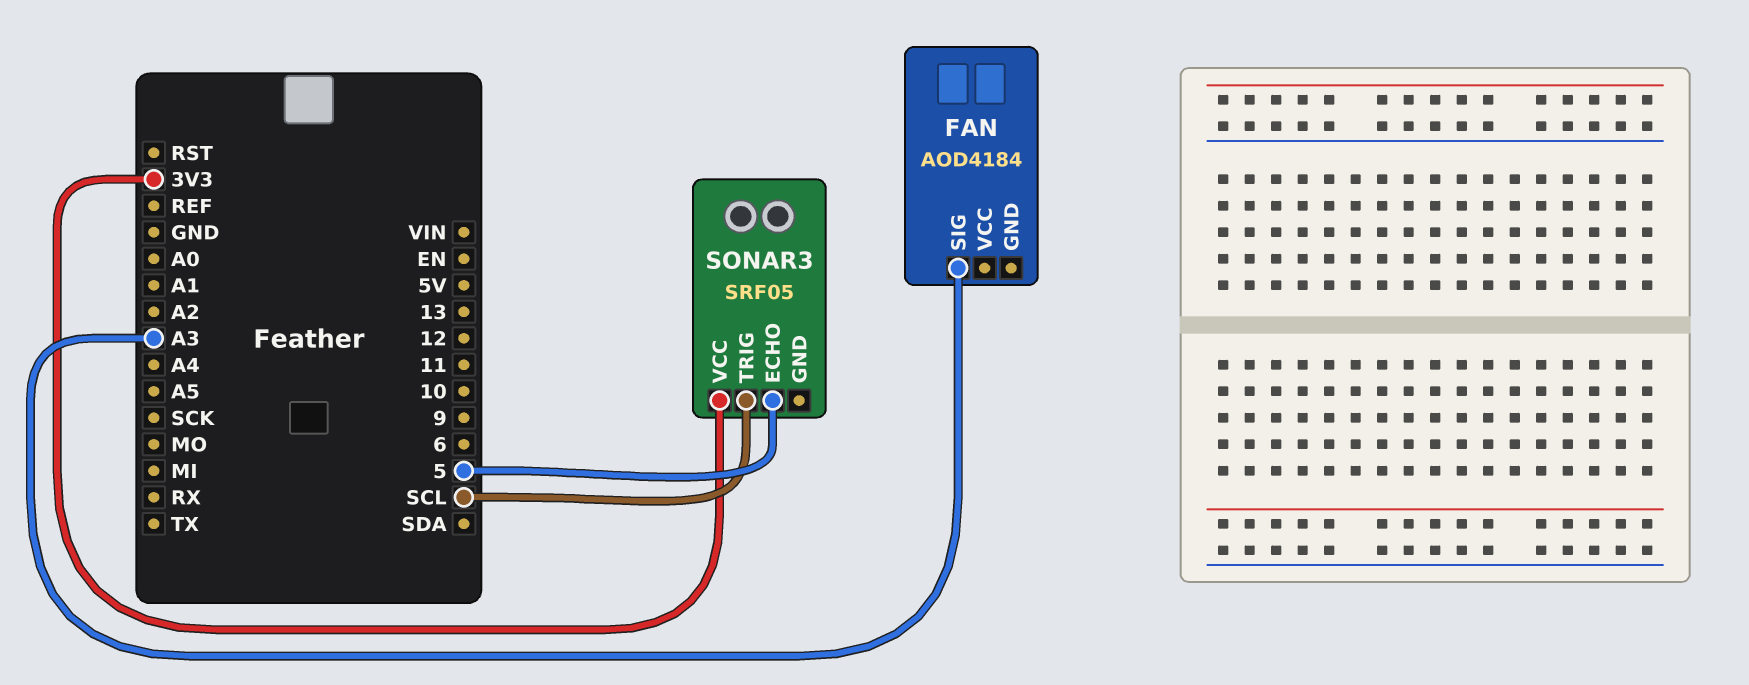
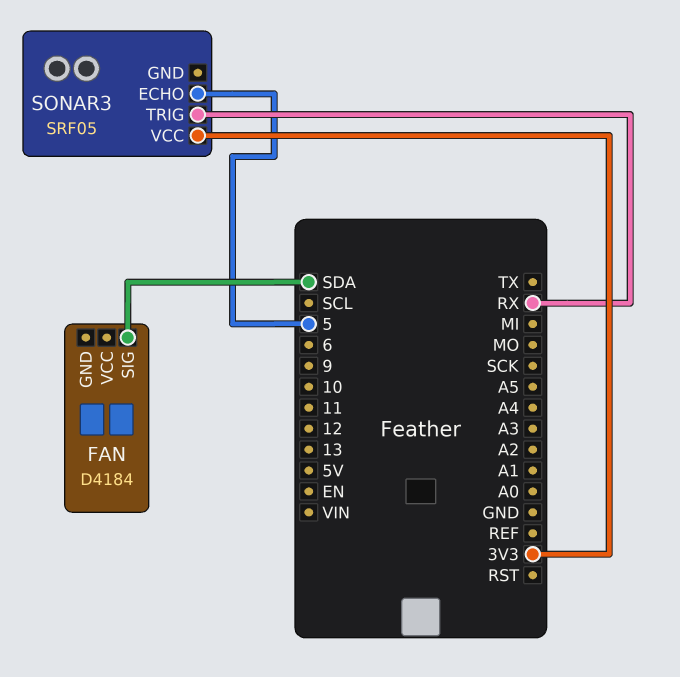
FAN: AOD4184 -> D4184
FAN pin SIG: A3 -> SDA
SONAR3 pin TRIG: SCL -> RX

